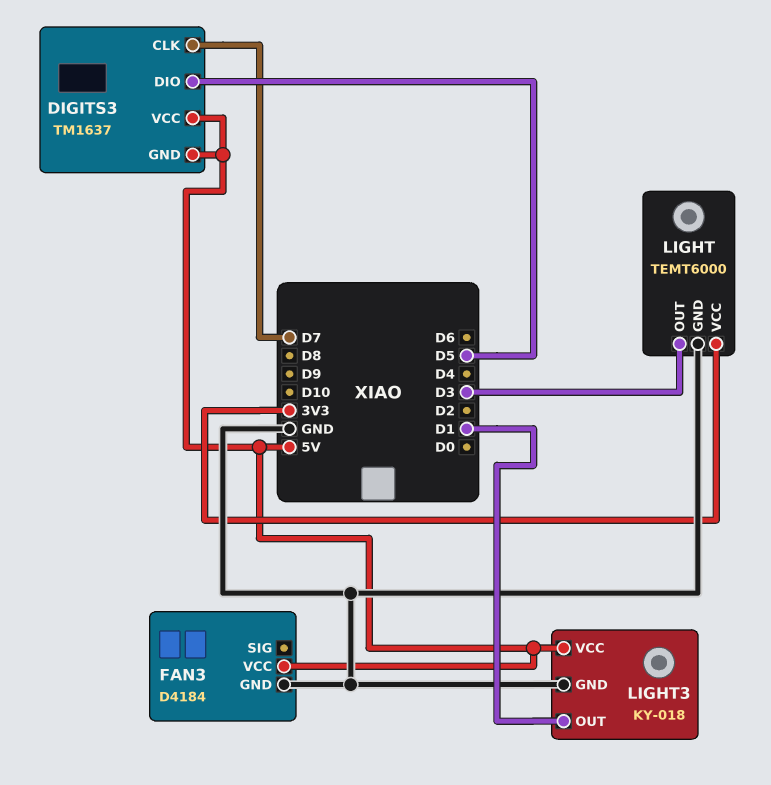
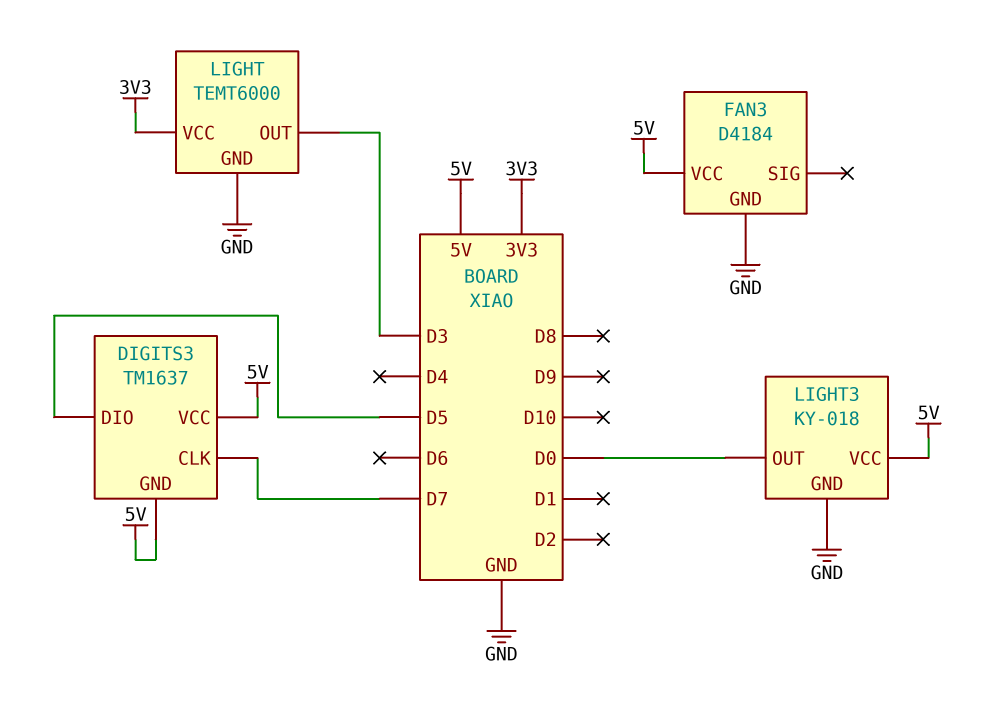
LIGHT3 pin OUT: D1 -> D0

